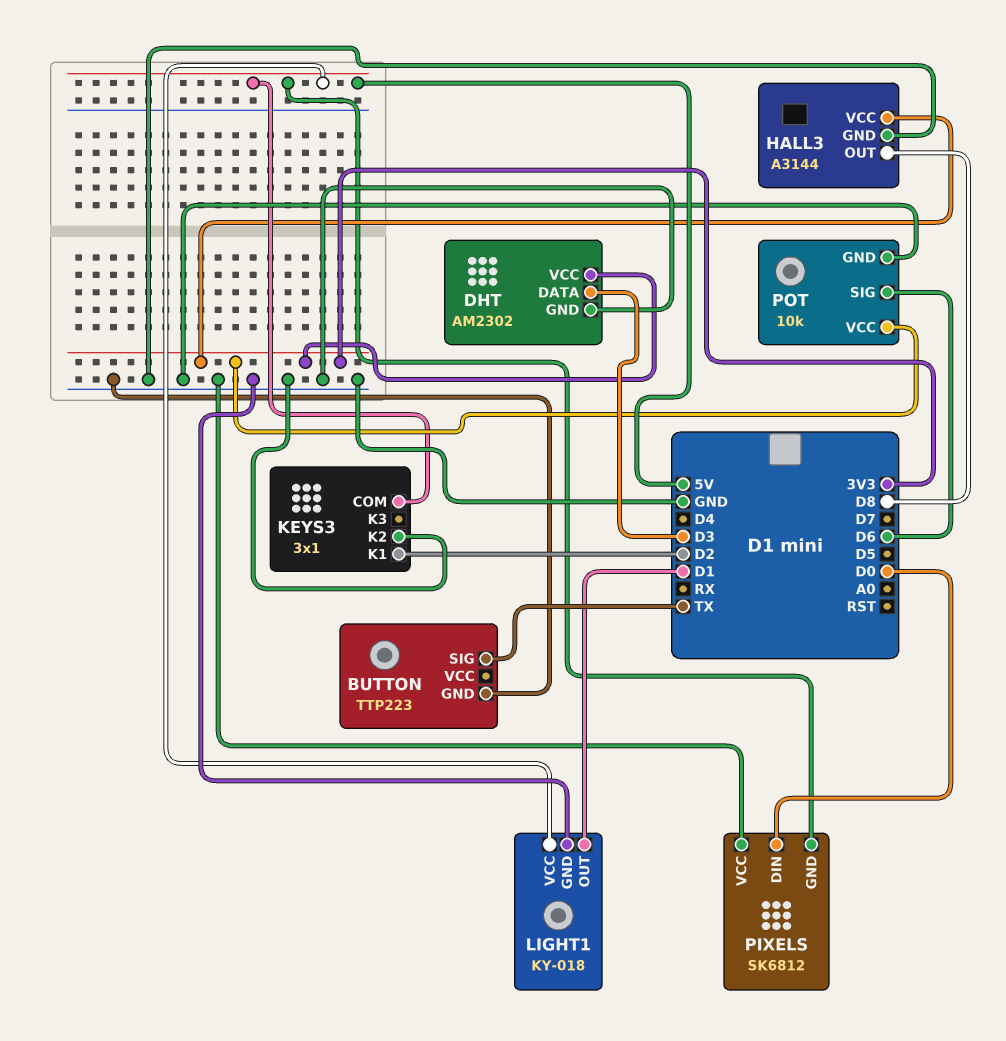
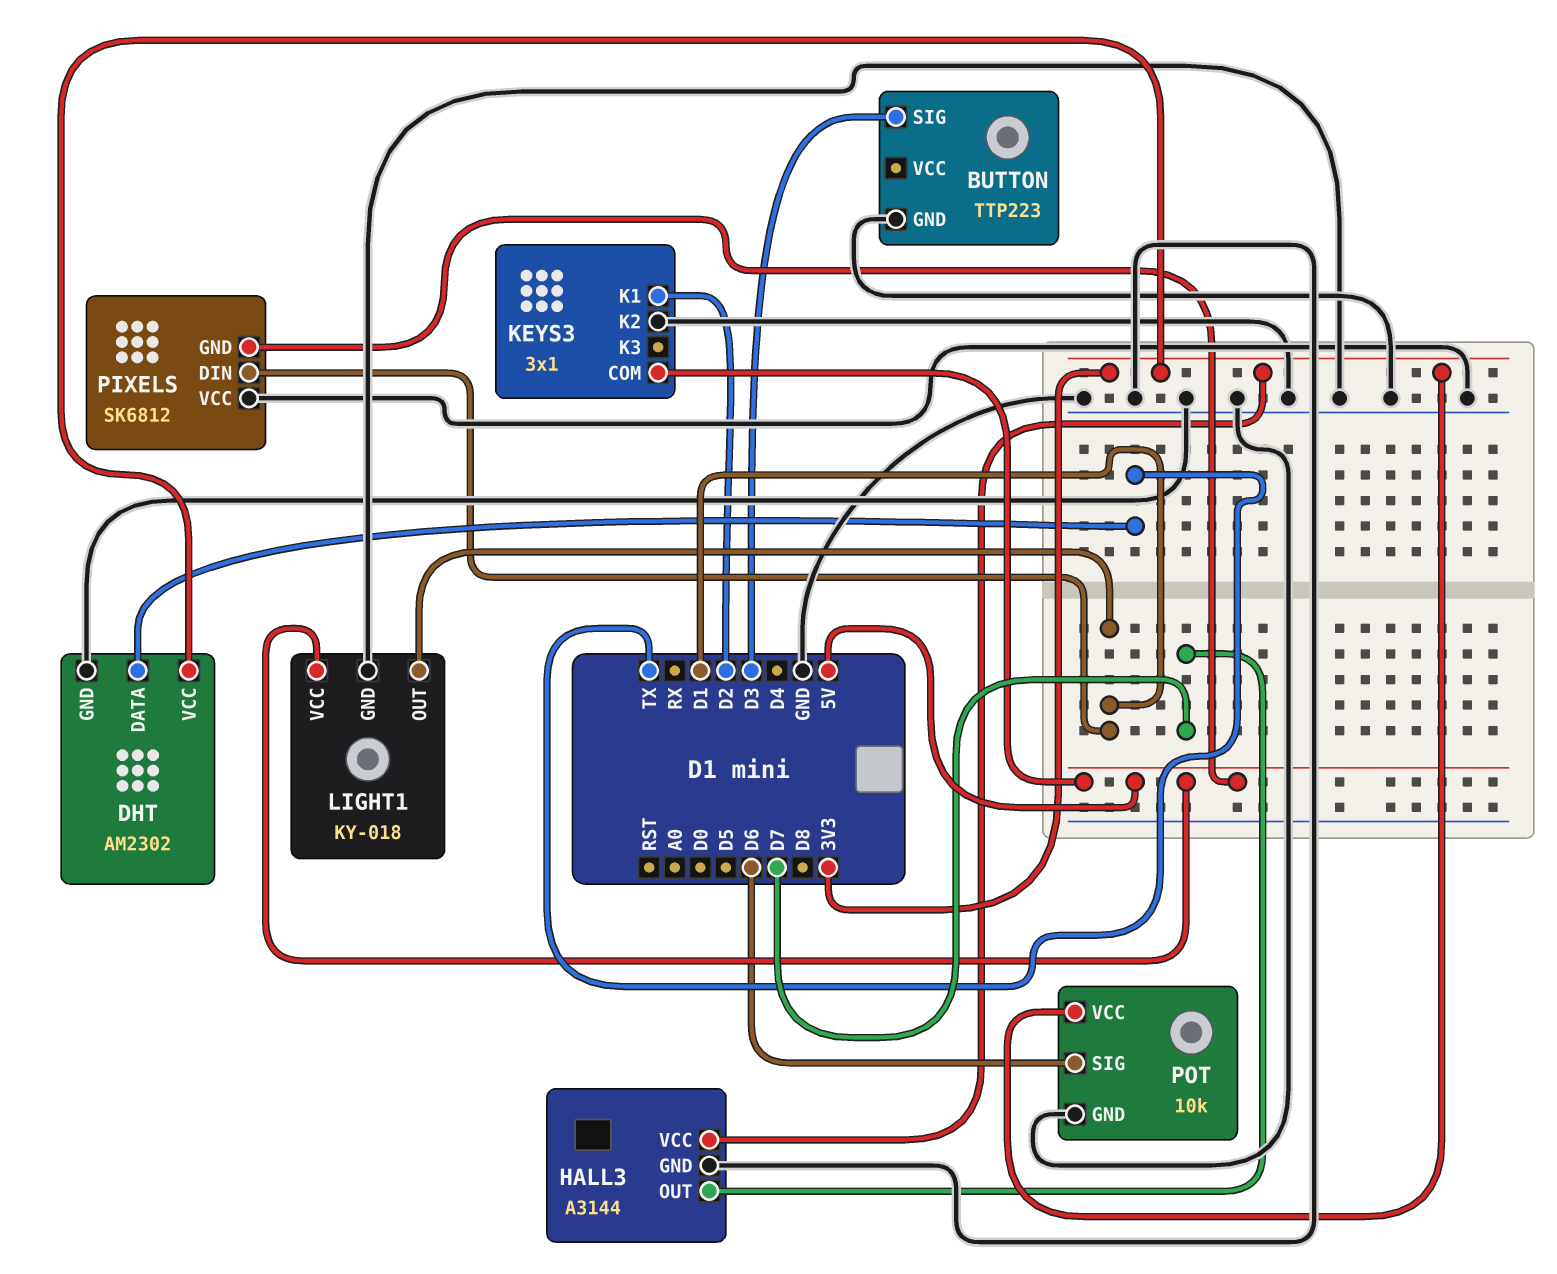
BUTTON pin SIG: TX -> D3
DHT pin DATA: D3 -> TX
HALL3 pin OUT: D8 -> D7
PIXELS pin DIN: D0 -> D1

